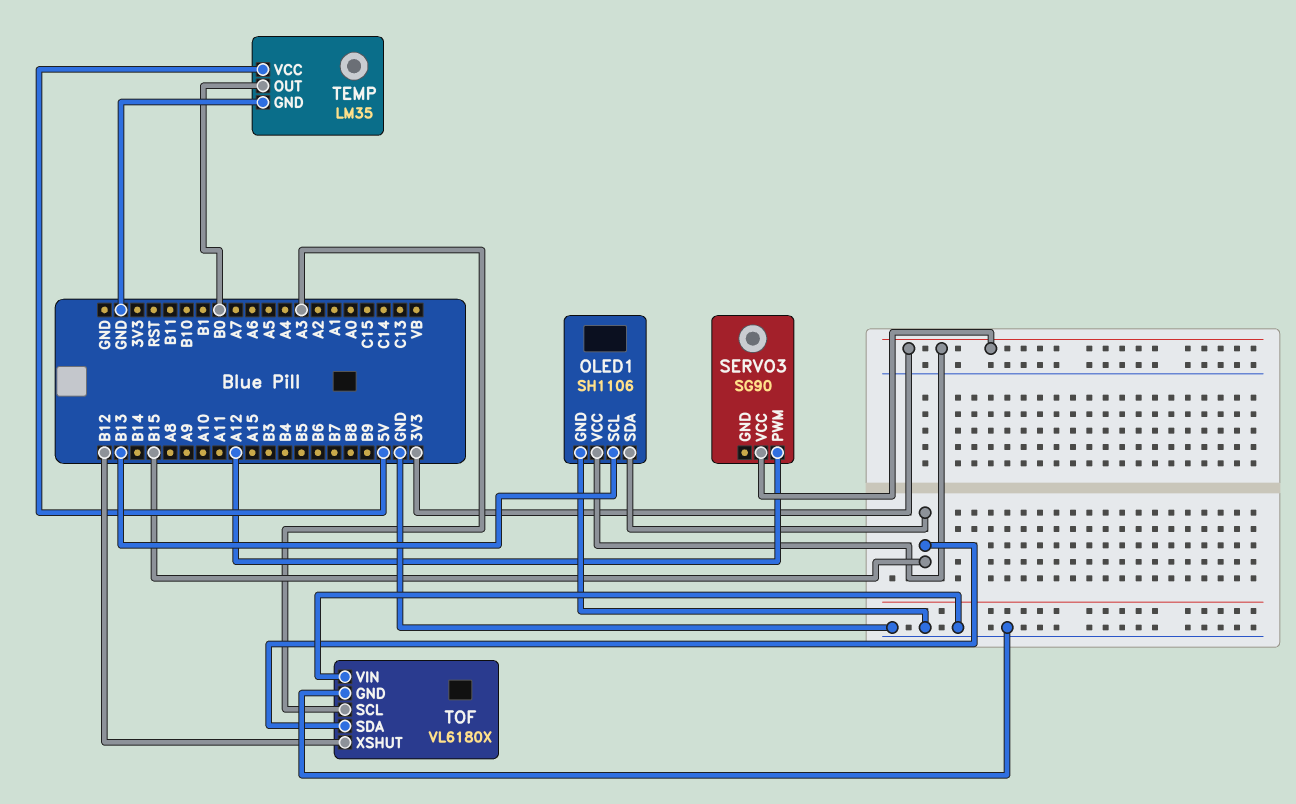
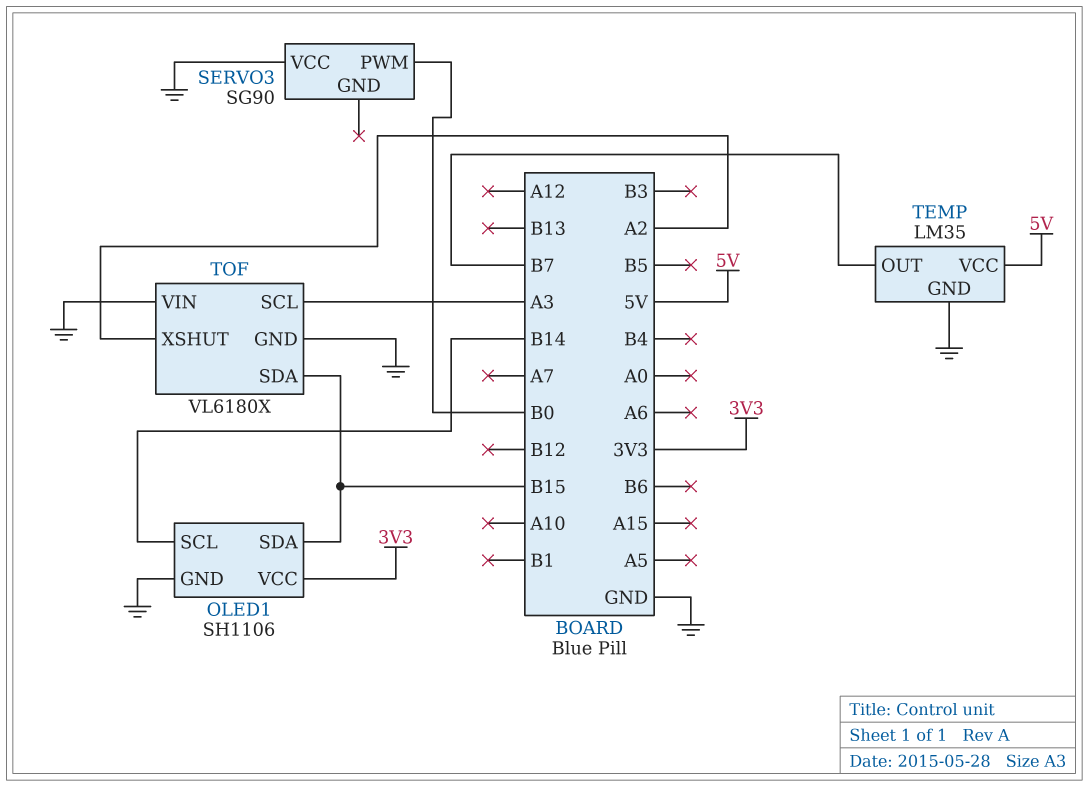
OLED1 pin SCL: B13 -> B14
SERVO3 pin PWM: A12 -> B0
SERVO3 pin VCC: 3V3 -> GND
TEMP pin OUT: B0 -> B7
TOF pin XSHUT: B12 -> A2

